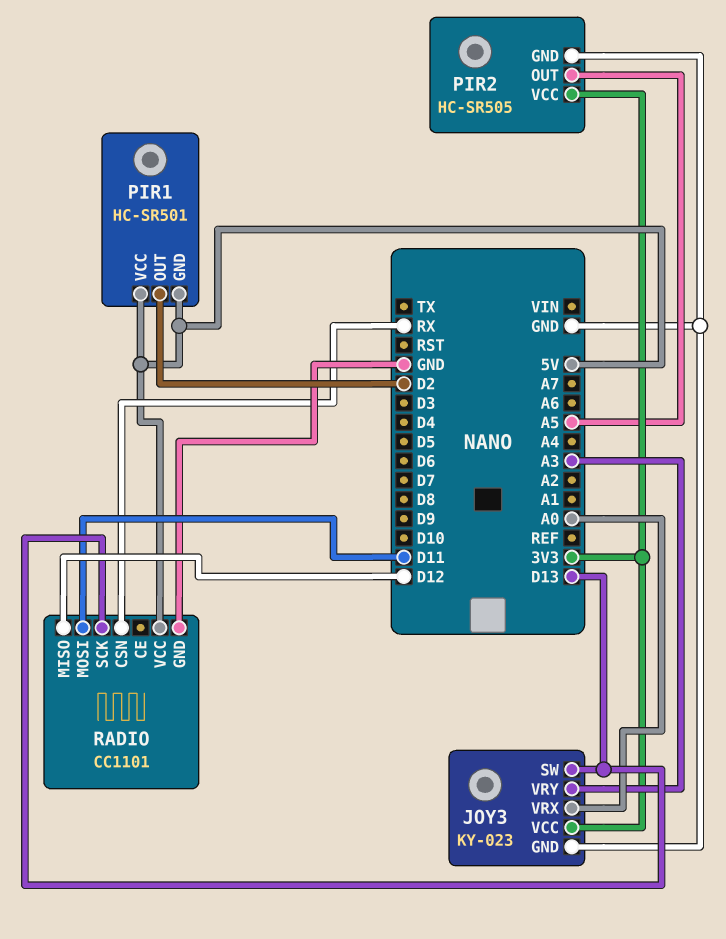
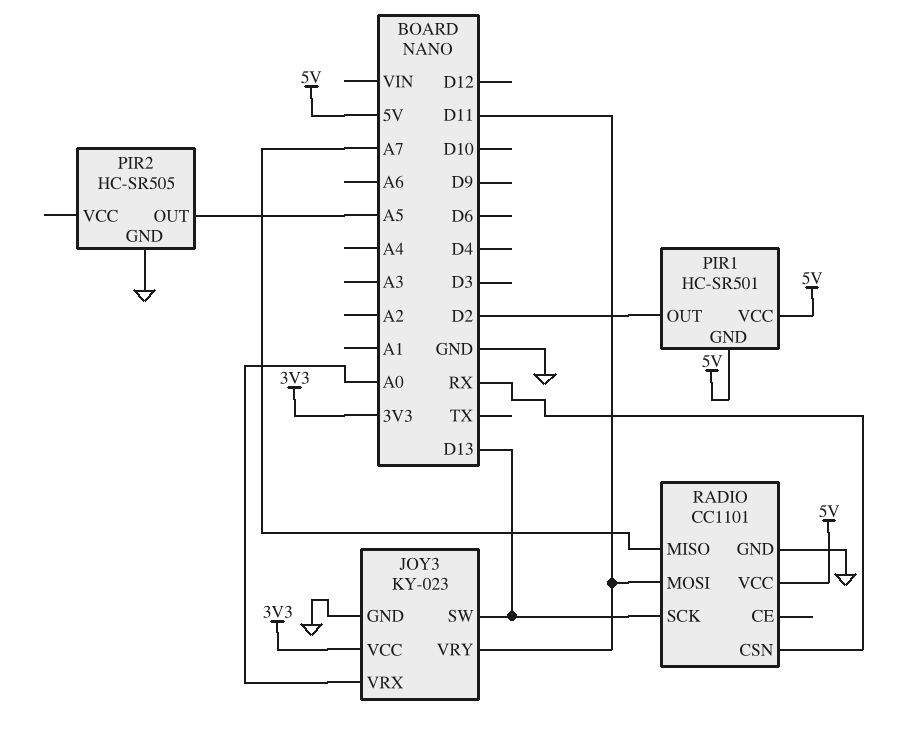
JOY3 pin VRY: A3 -> D11
PIR2 pin VCC: 3V3 -> none
RADIO pin MISO: D12 -> A7

